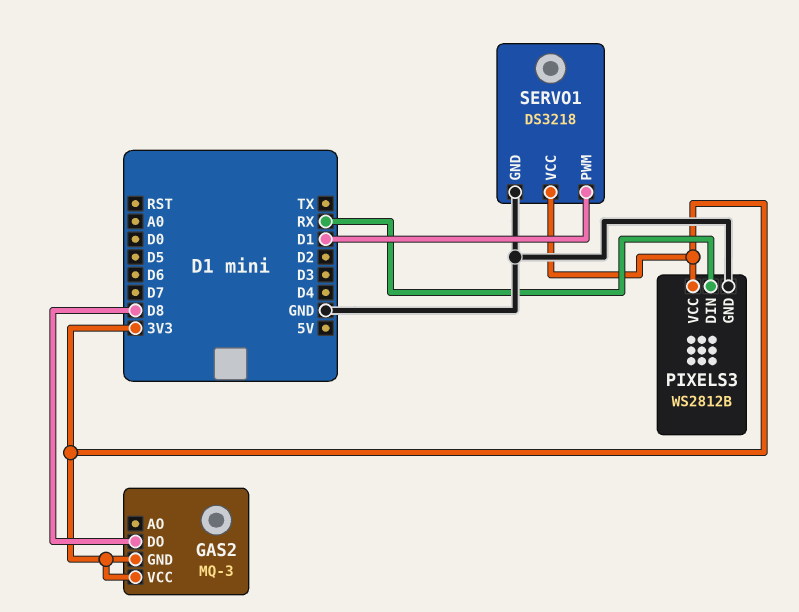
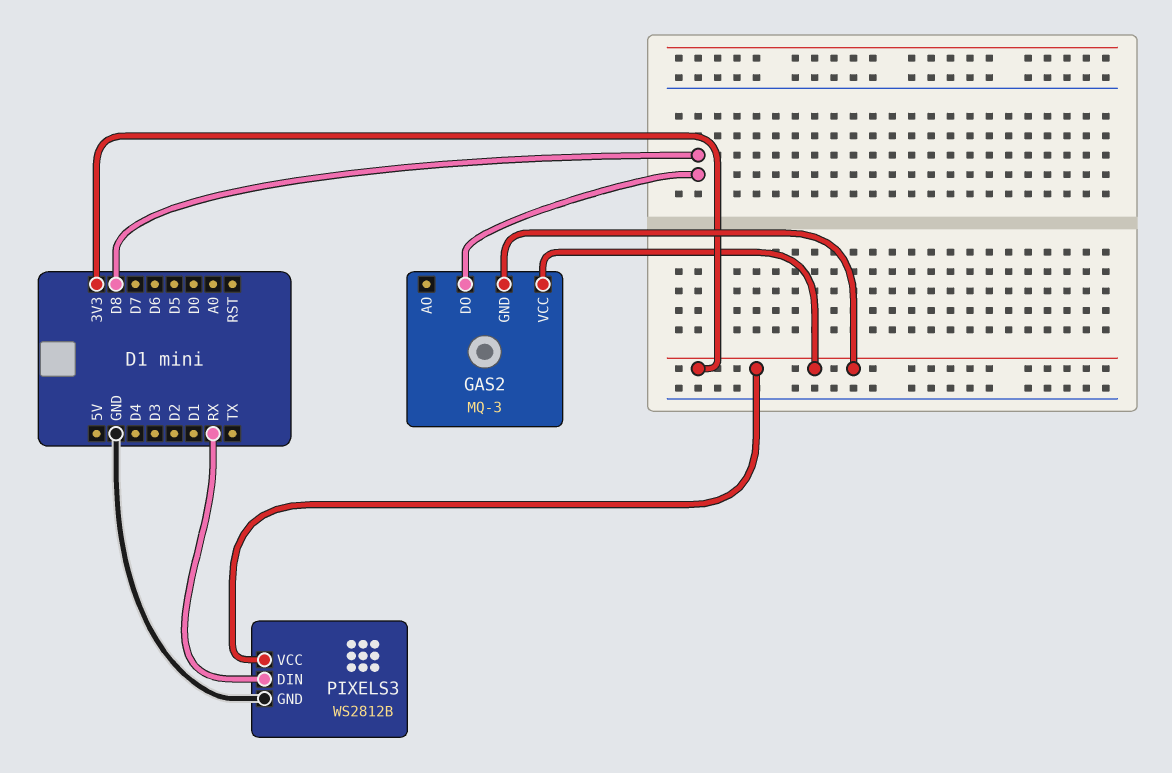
SERVO1: DS3218 -> none
SERVO1 pin GND: GND -> none
SERVO1 pin PWM: D1 -> none
SERVO1 pin VCC: 3V3 -> none

